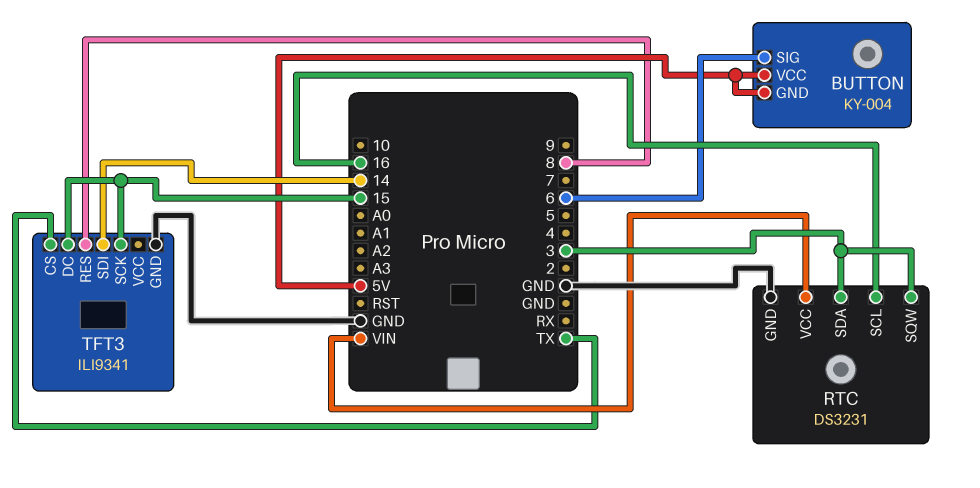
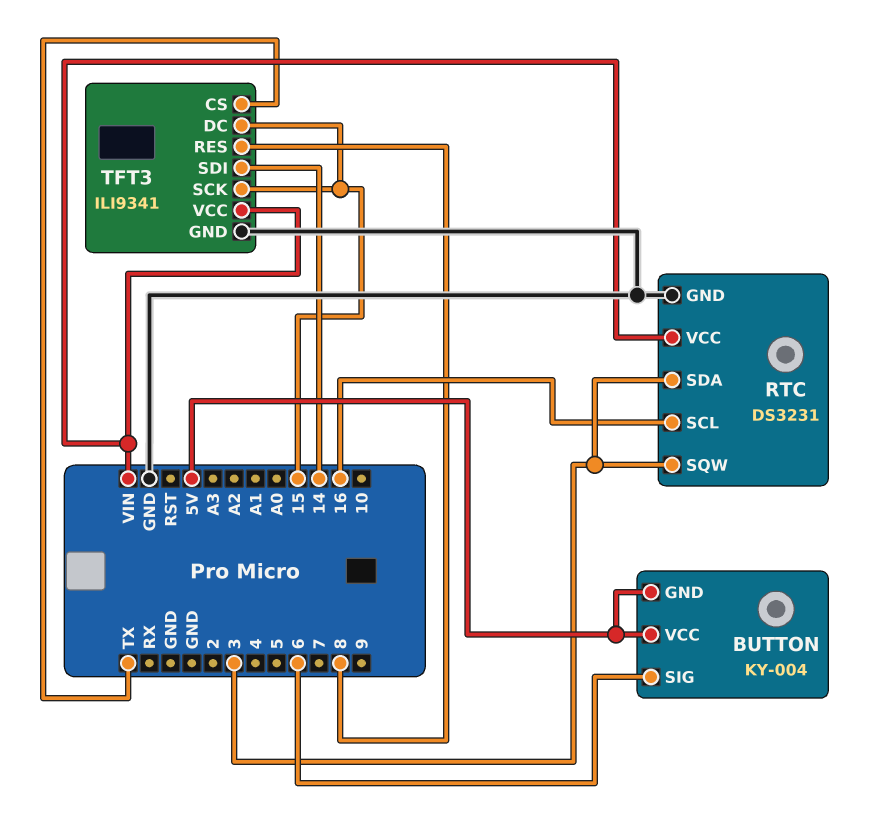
TFT3 pin VCC: none -> VIN

